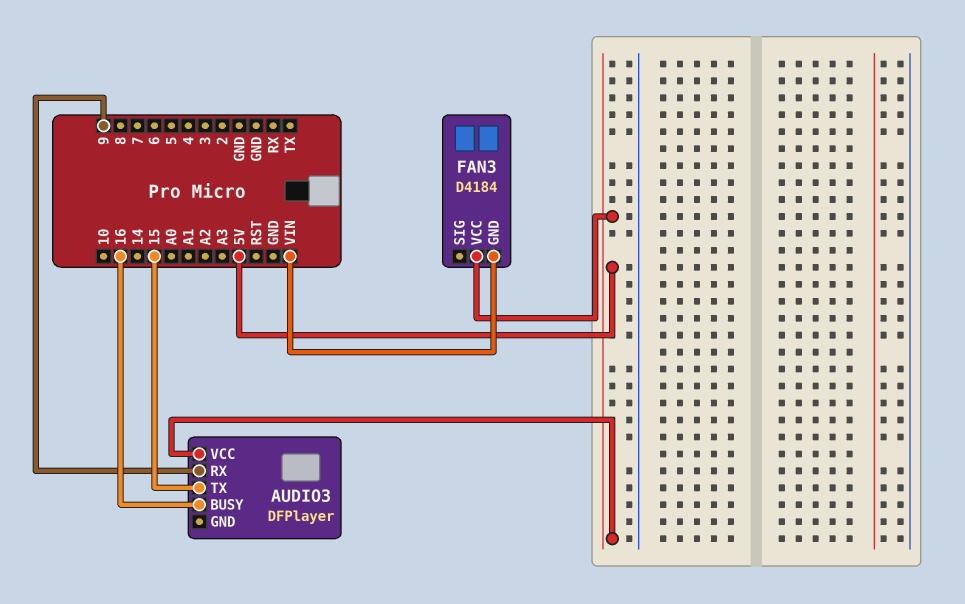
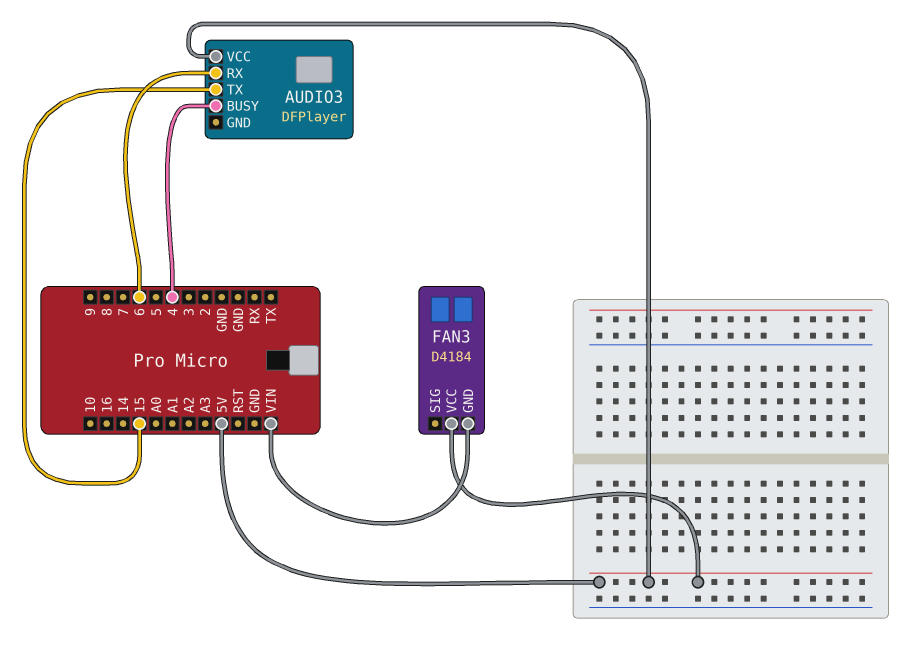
AUDIO3 pin BUSY: 16 -> 4
AUDIO3 pin RX: 9 -> 6

